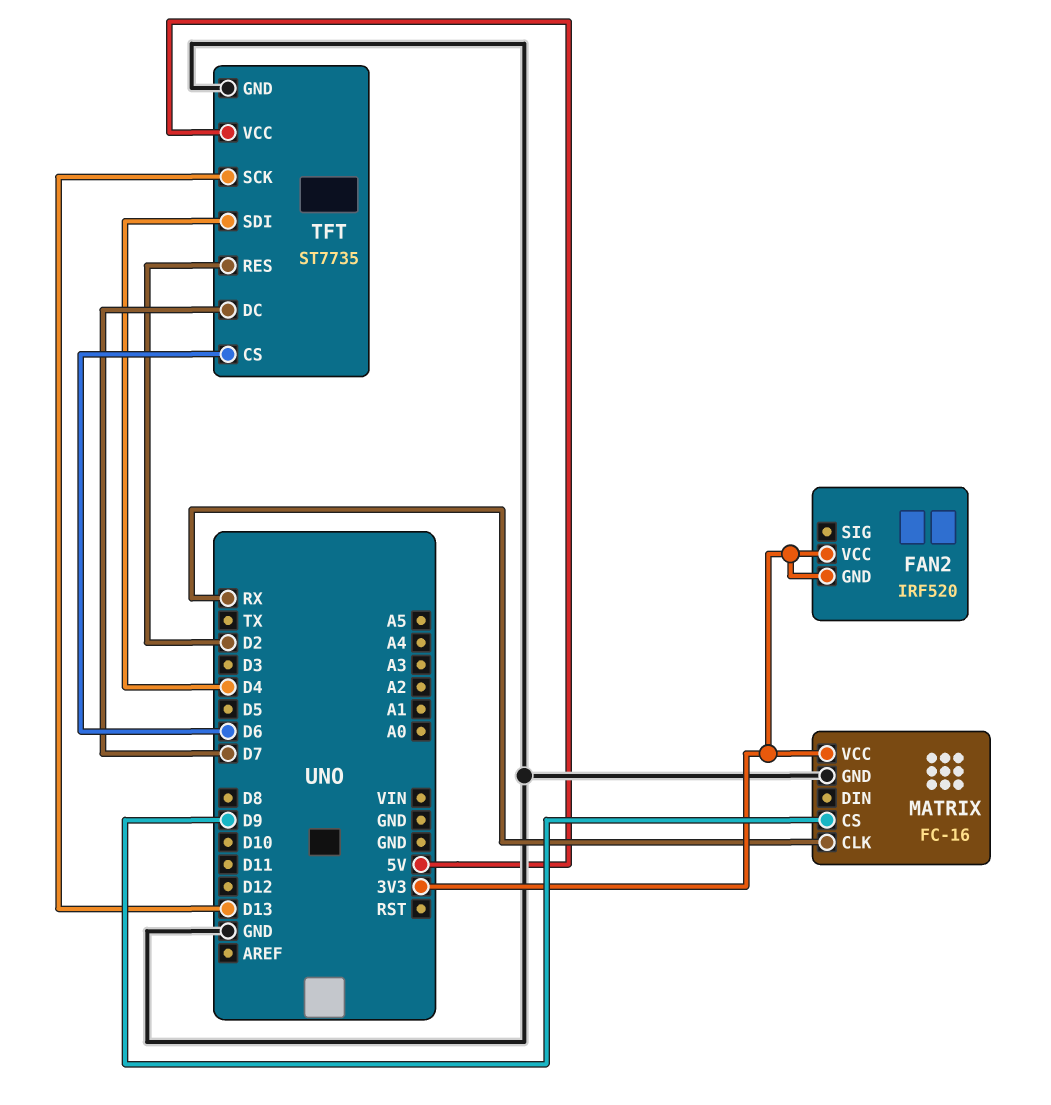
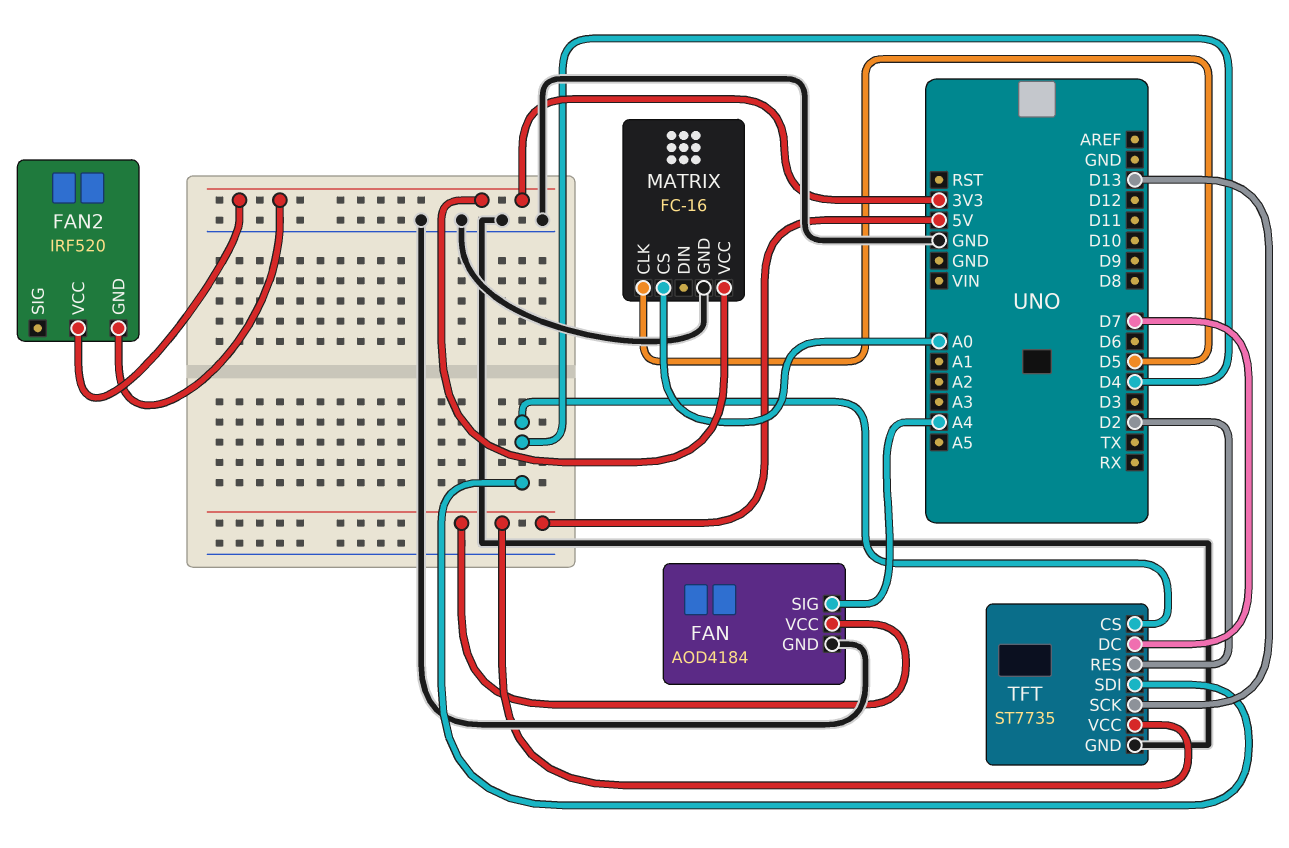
FAN: none -> AOD4184
FAN pin GND: none -> GND
FAN pin SIG: none -> A4
FAN pin VCC: none -> 5V
MATRIX pin CLK: RX -> D5
MATRIX pin CS: D9 -> A0
TFT pin CS: D6 -> D4

